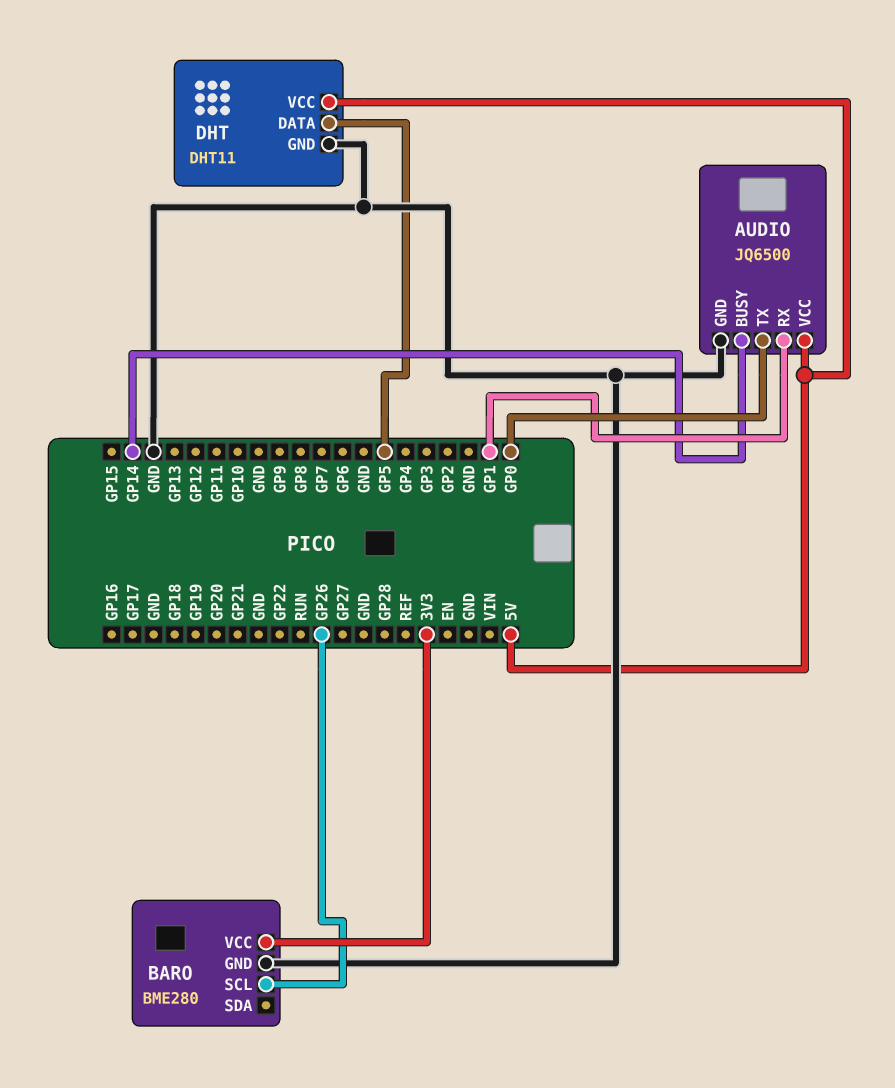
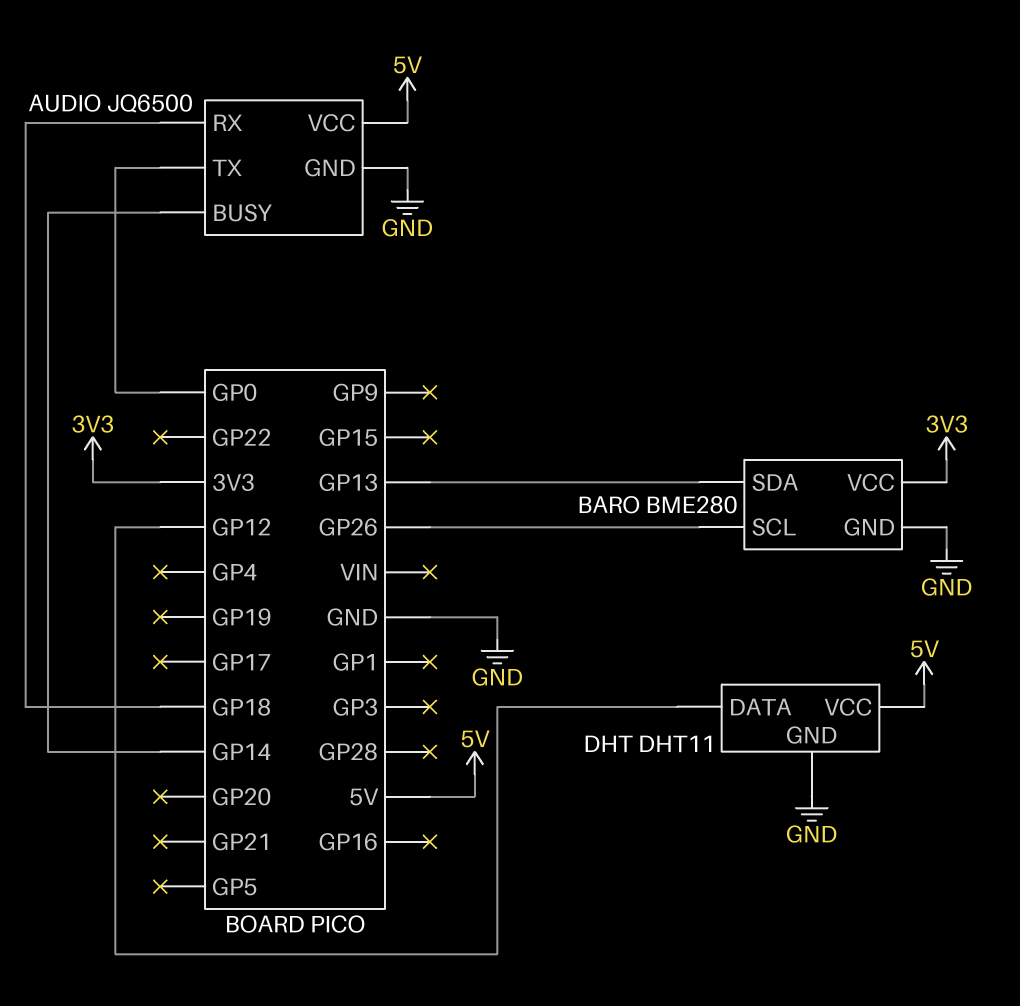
AUDIO pin RX: GP1 -> GP18
BARO pin SDA: none -> GP13
DHT pin DATA: GP5 -> GP12

